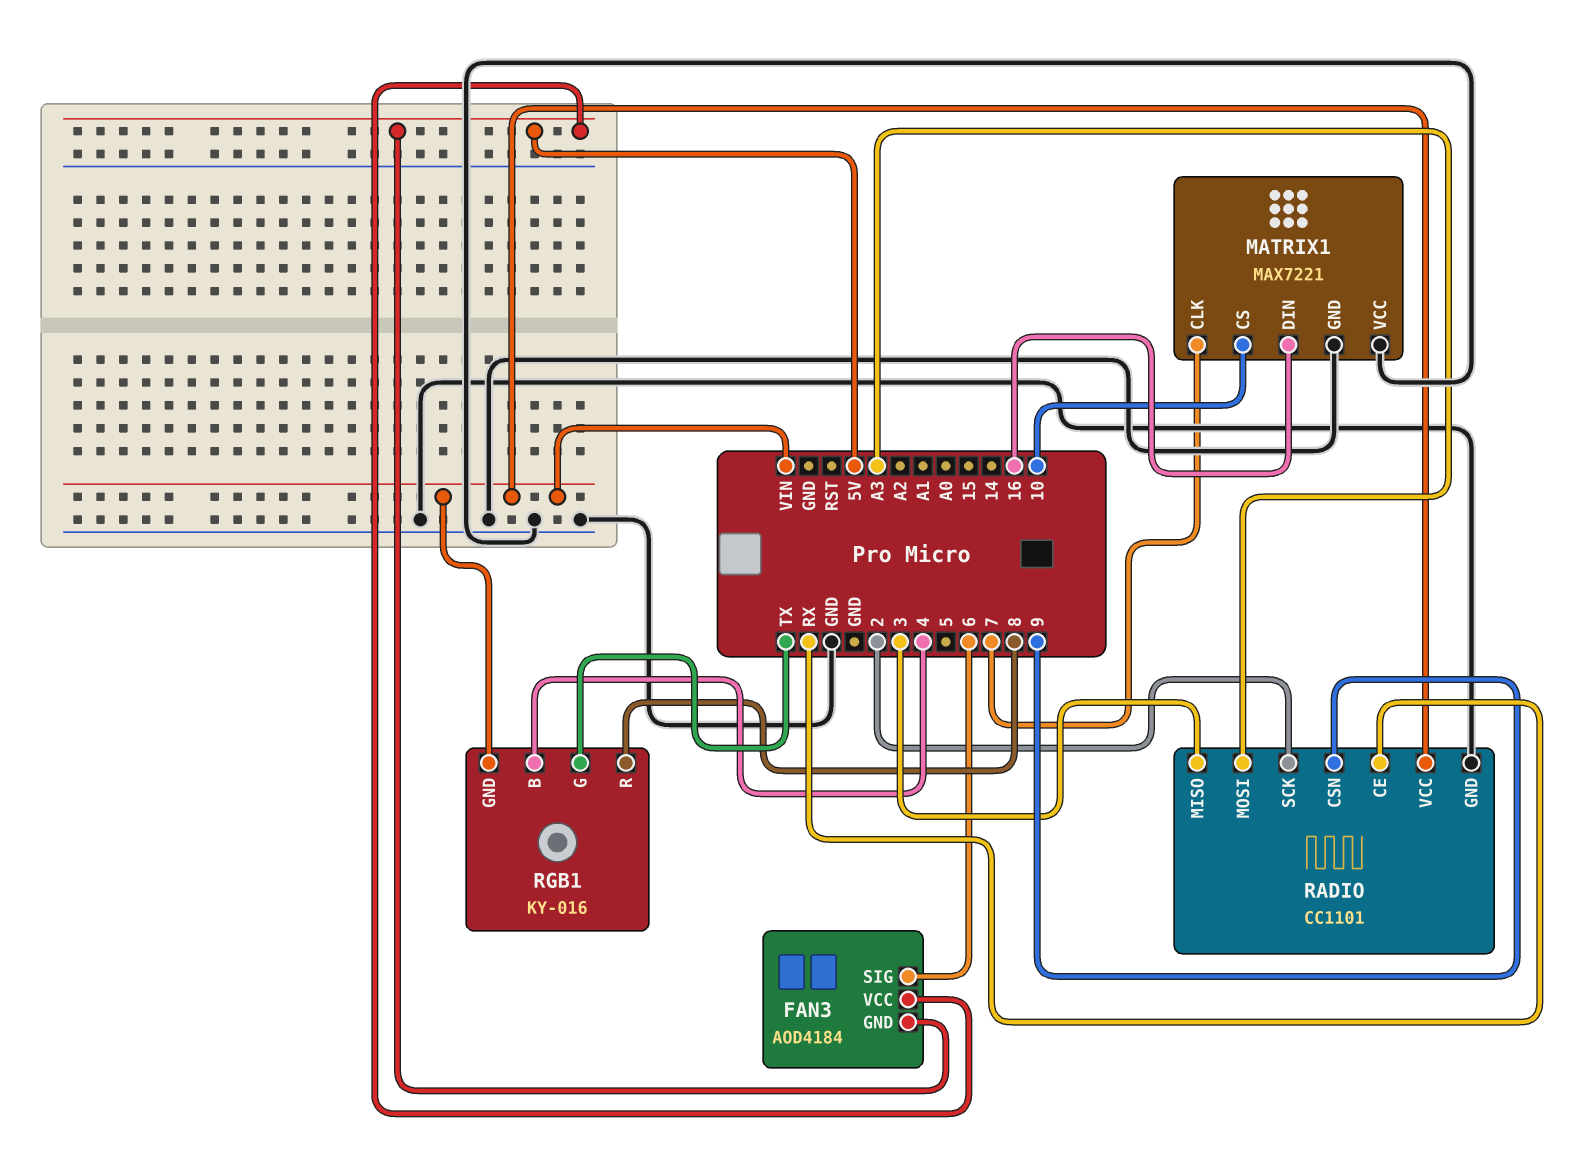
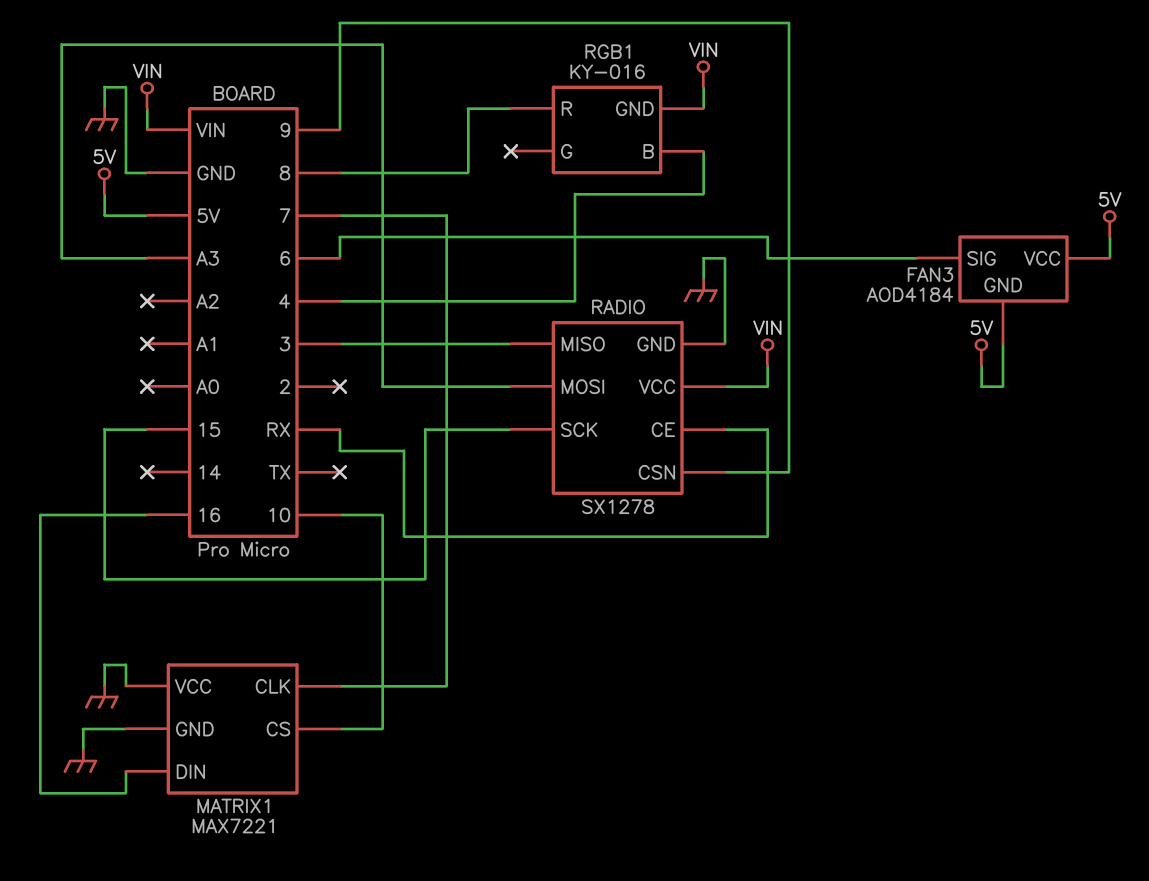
RADIO: CC1101 -> SX1278
RADIO pin SCK: 2 -> 15
RGB1 pin G: TX -> none

